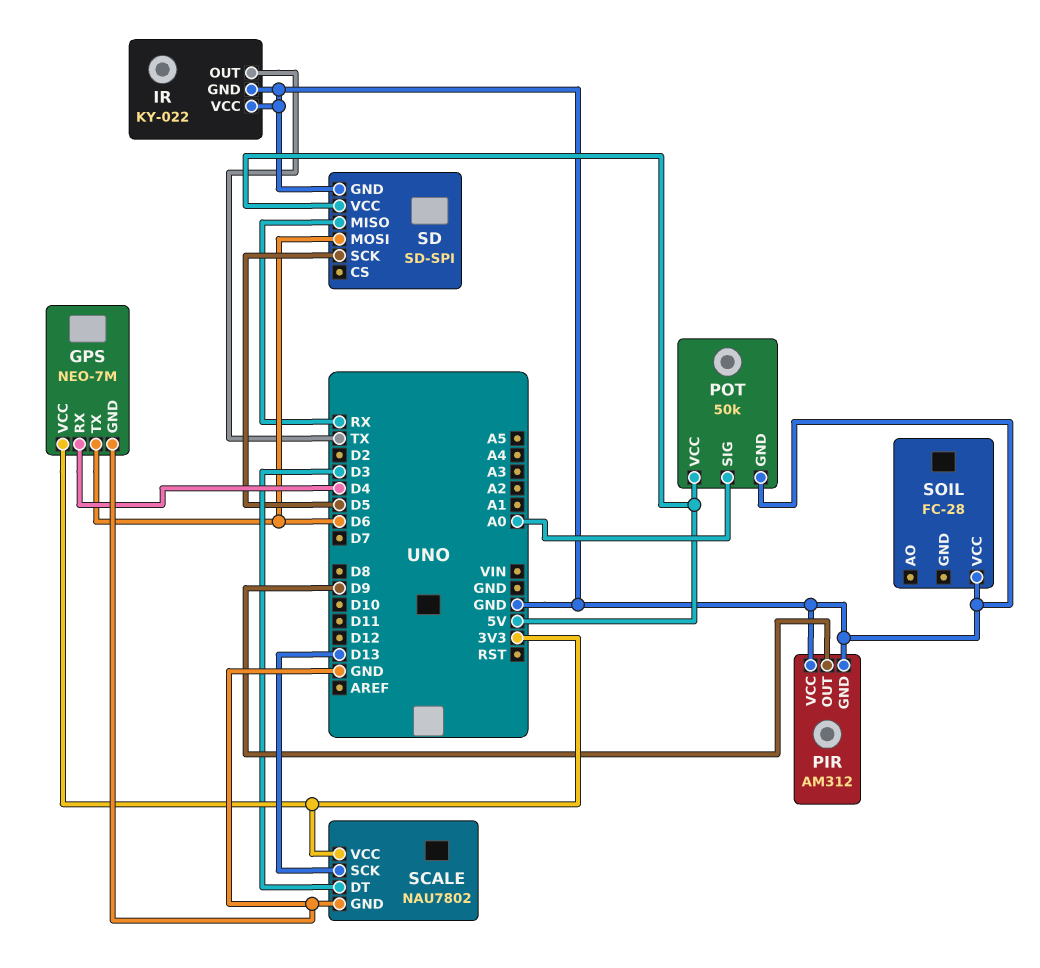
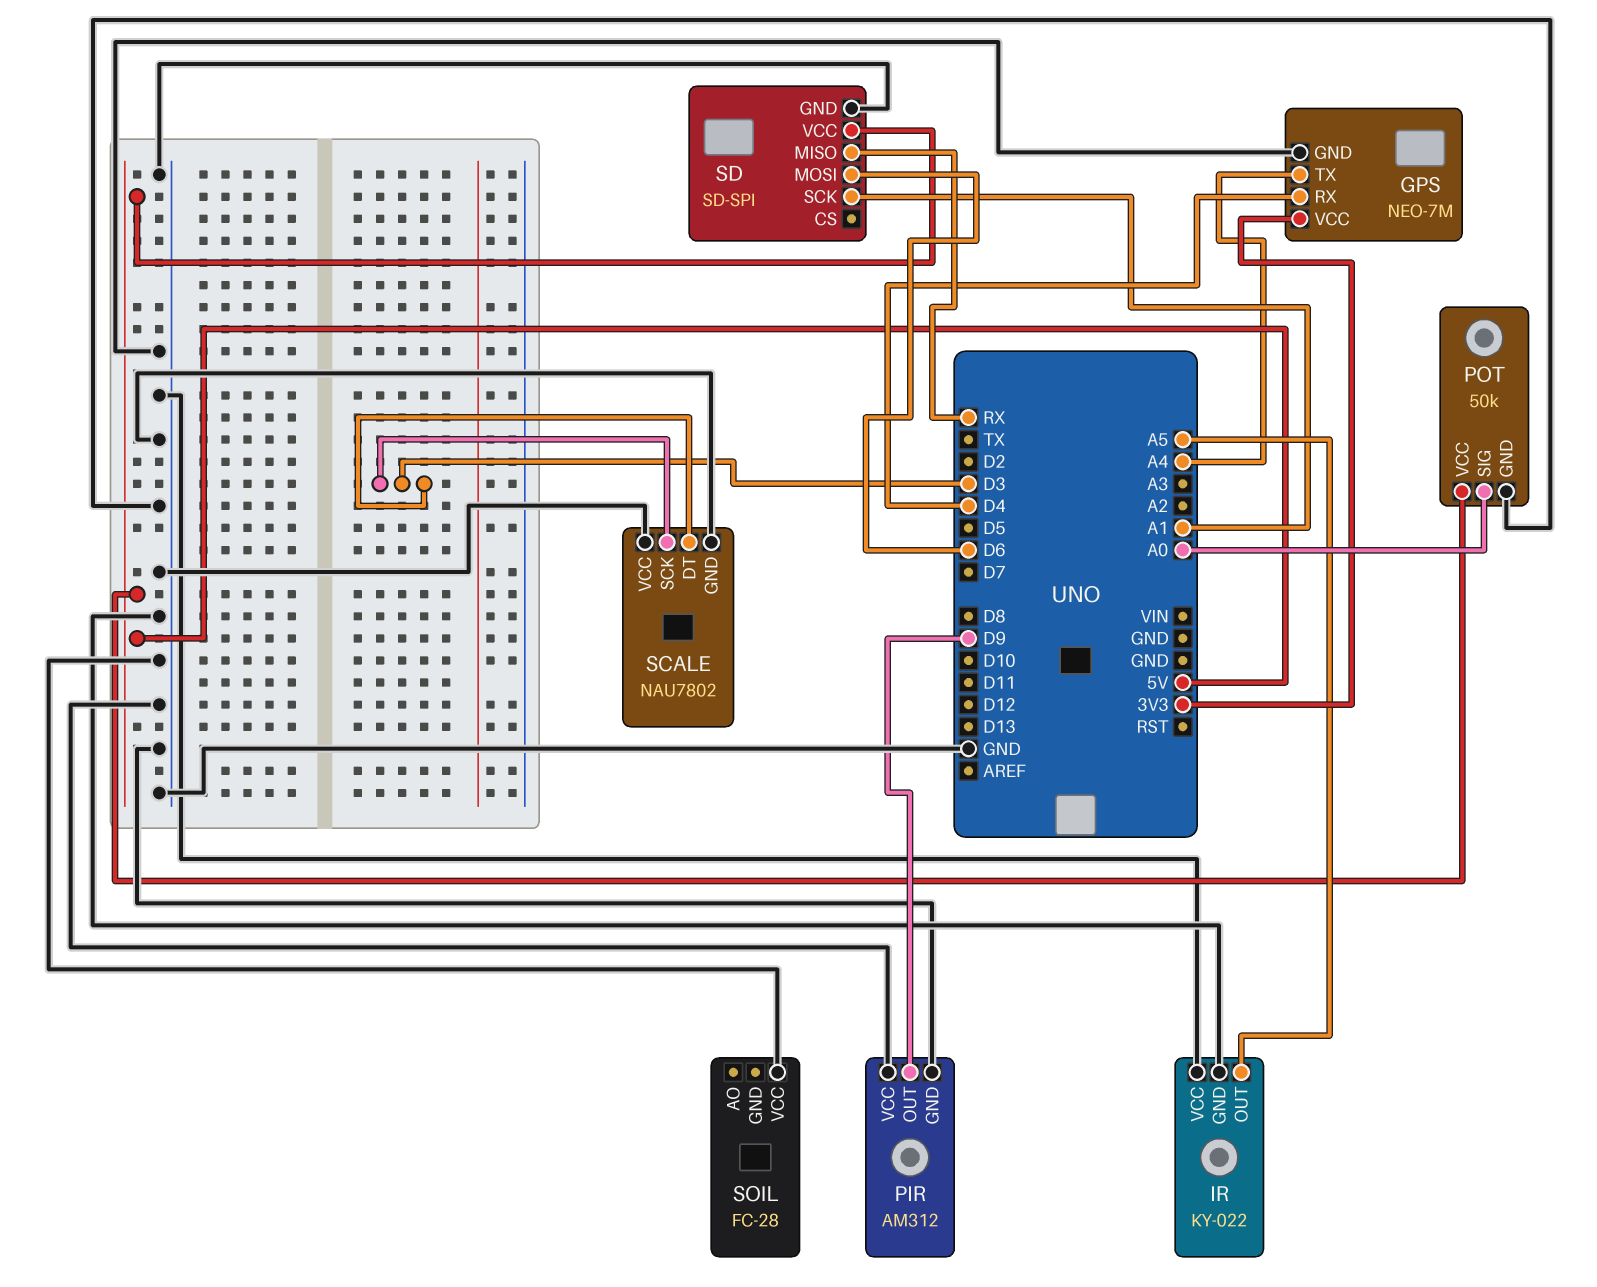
GPS pin TX: D6 -> A4
IR pin OUT: TX -> A5
SCALE pin SCK: D13 -> D3
SCALE pin VCC: 3V3 -> GND
SD pin SCK: D5 -> A1

